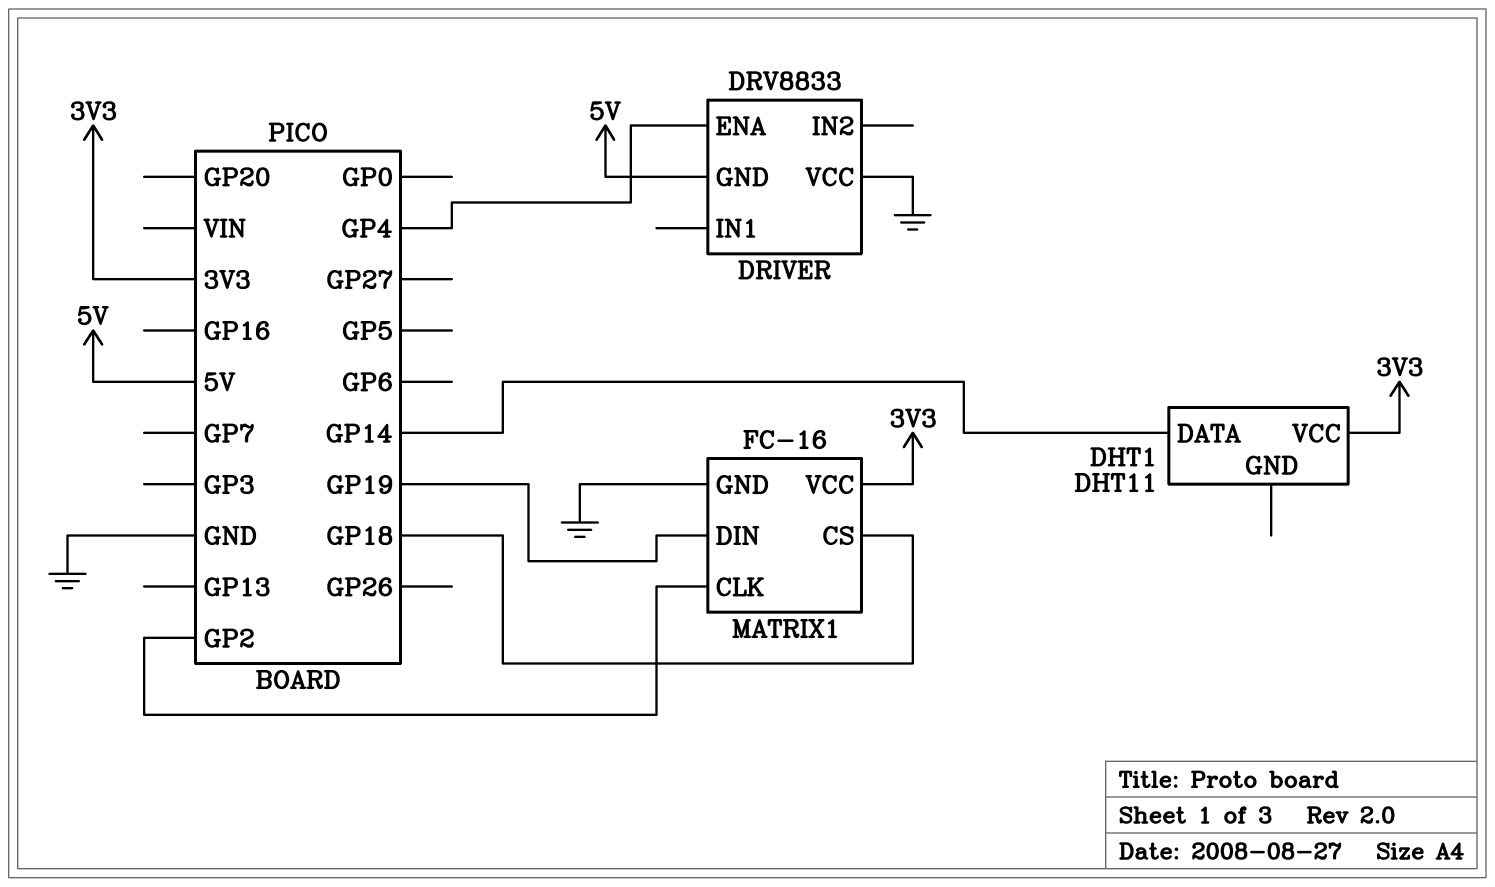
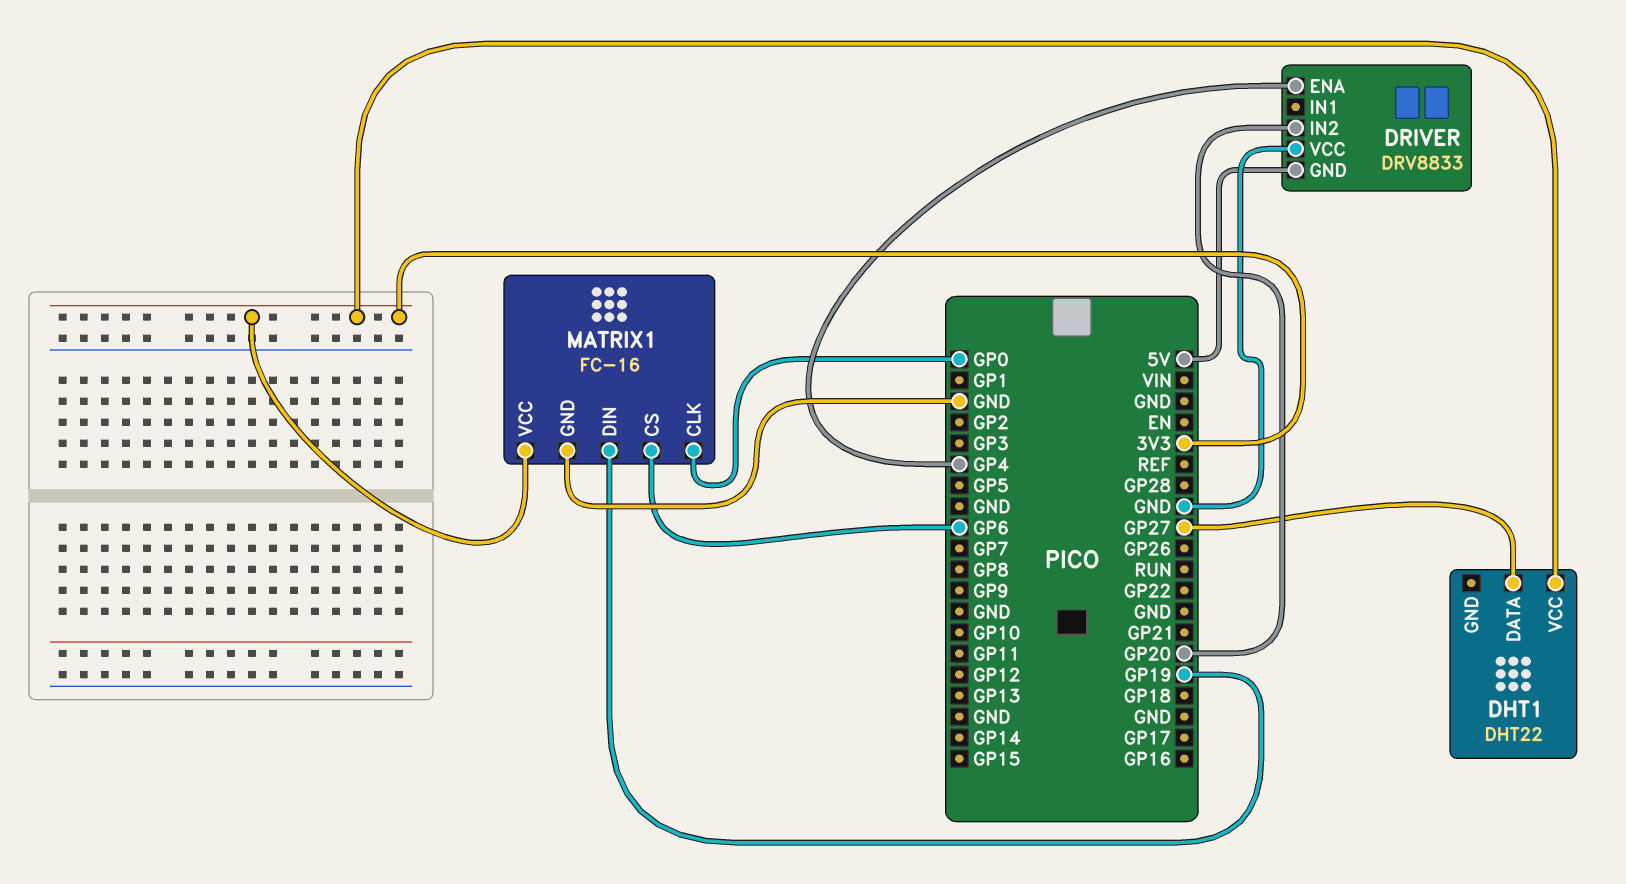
DHT1: DHT11 -> DHT22
DHT1 pin DATA: GP14 -> GP27
DRIVER pin IN2: none -> GP20
MATRIX1 pin CLK: GP2 -> GP0
MATRIX1 pin CS: GP18 -> GP6

